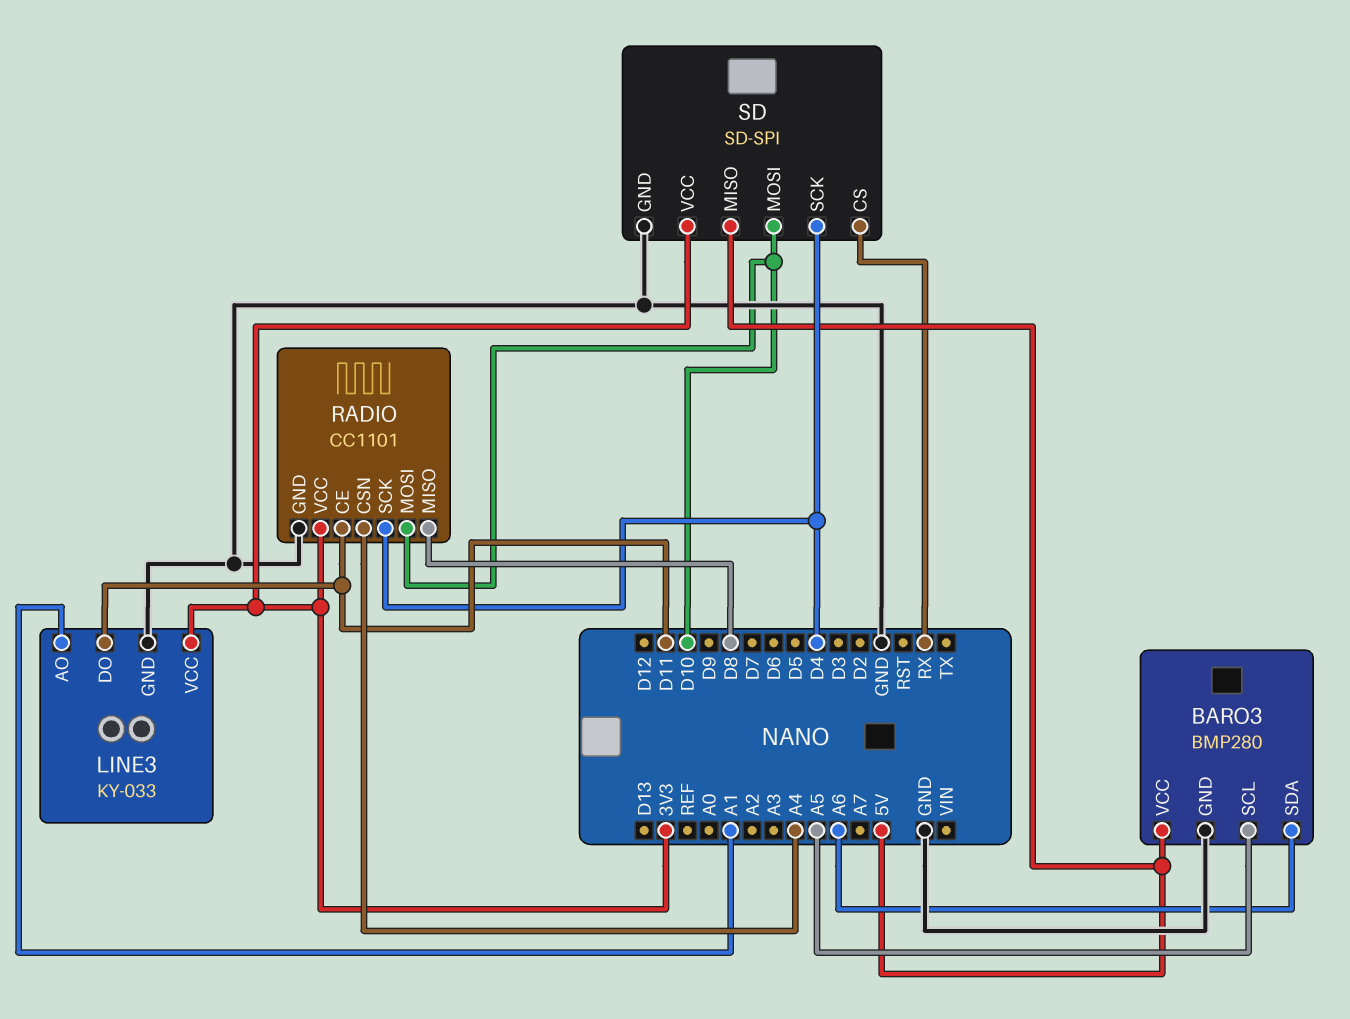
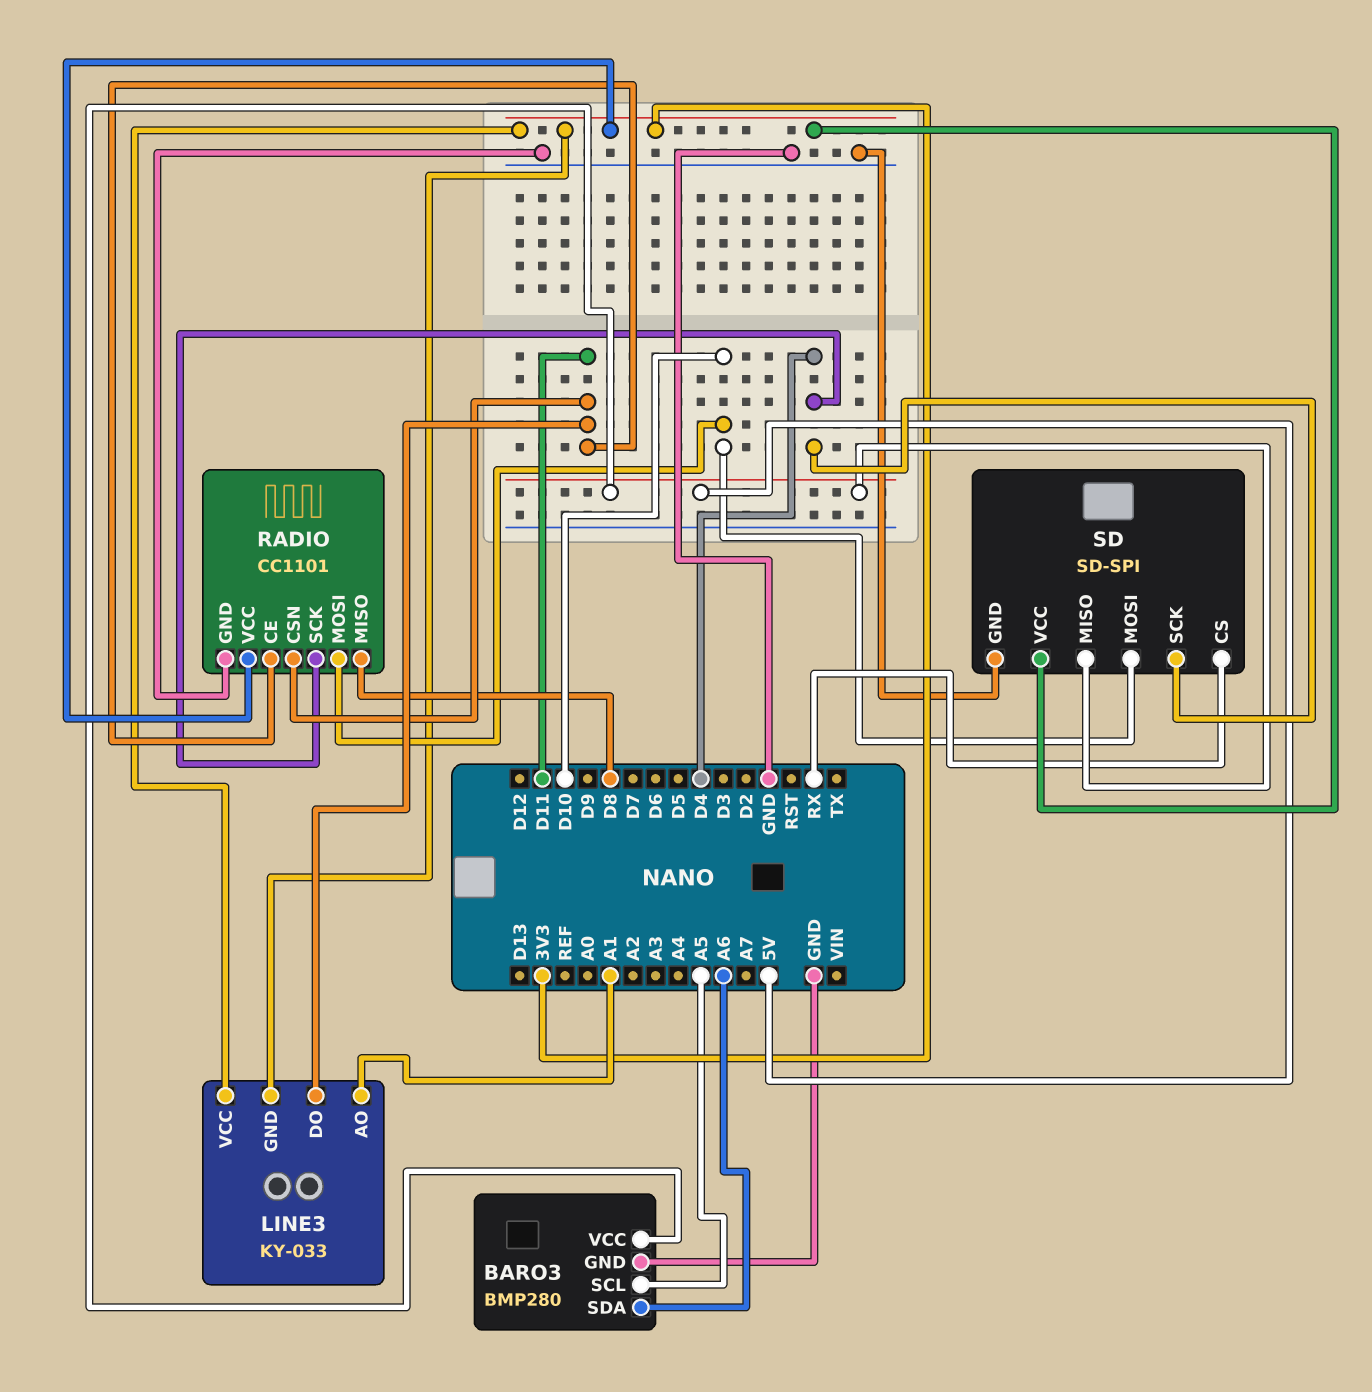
LINE3 pin GND: GND -> 3V3
RADIO pin CSN: A4 -> D11

